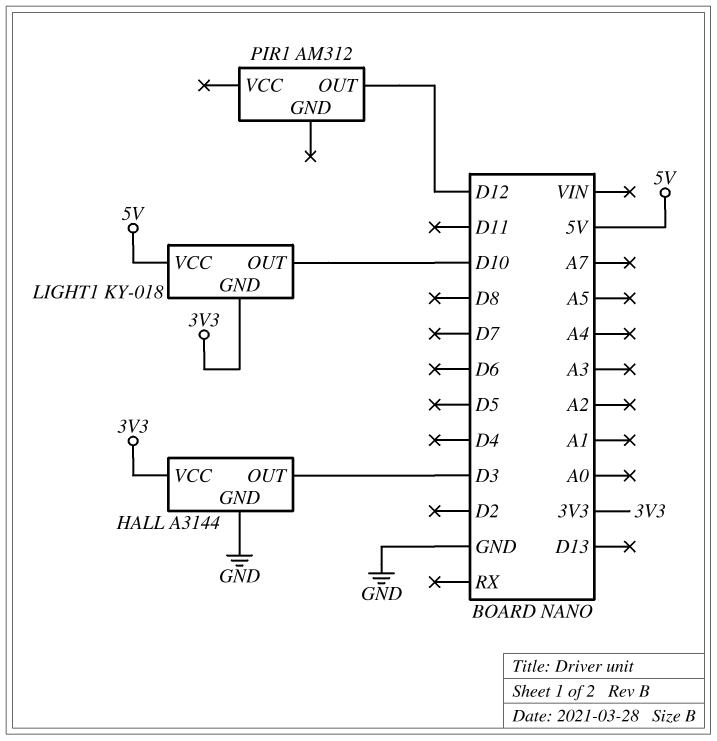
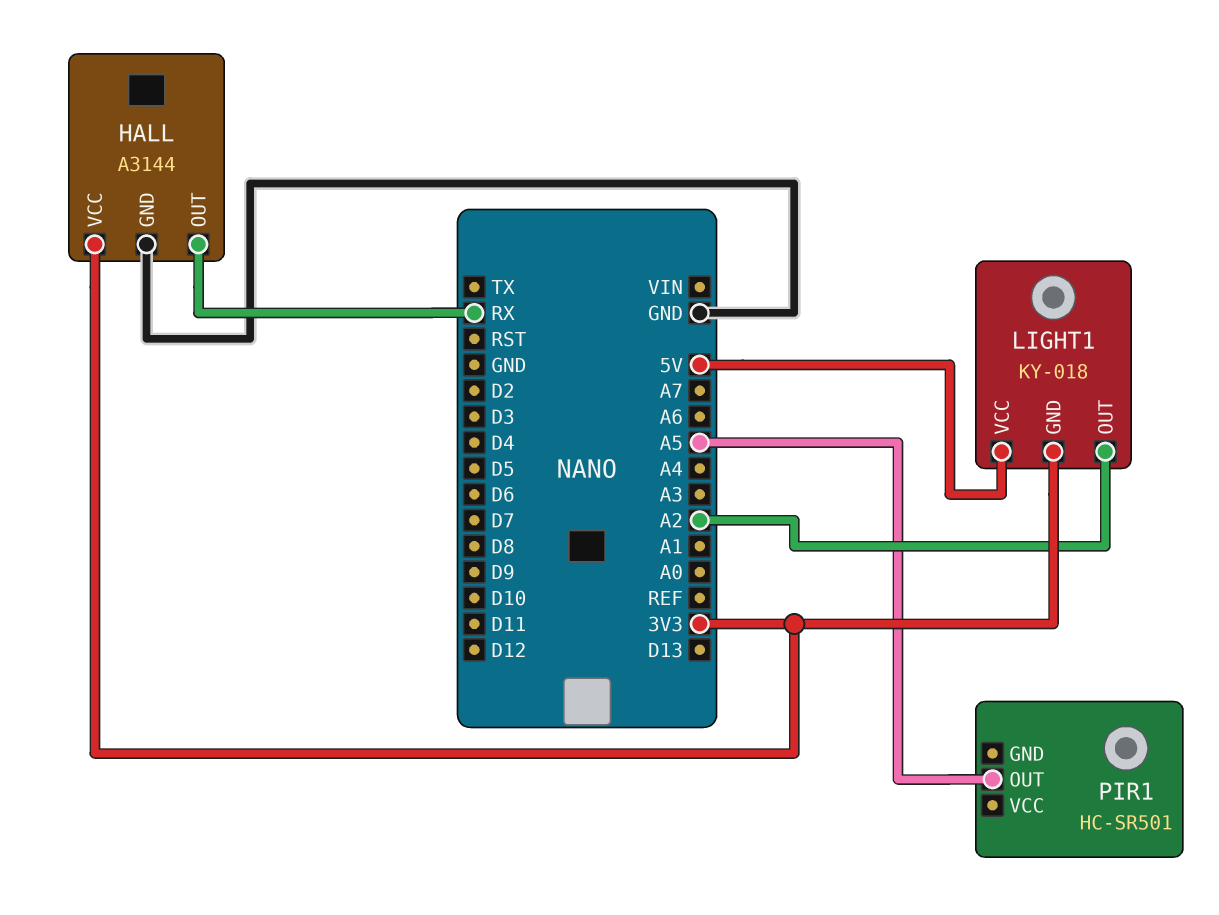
HALL pin OUT: D3 -> RX
LIGHT1 pin OUT: D10 -> A2
PIR1: AM312 -> HC-SR501
PIR1 pin OUT: D12 -> A5

